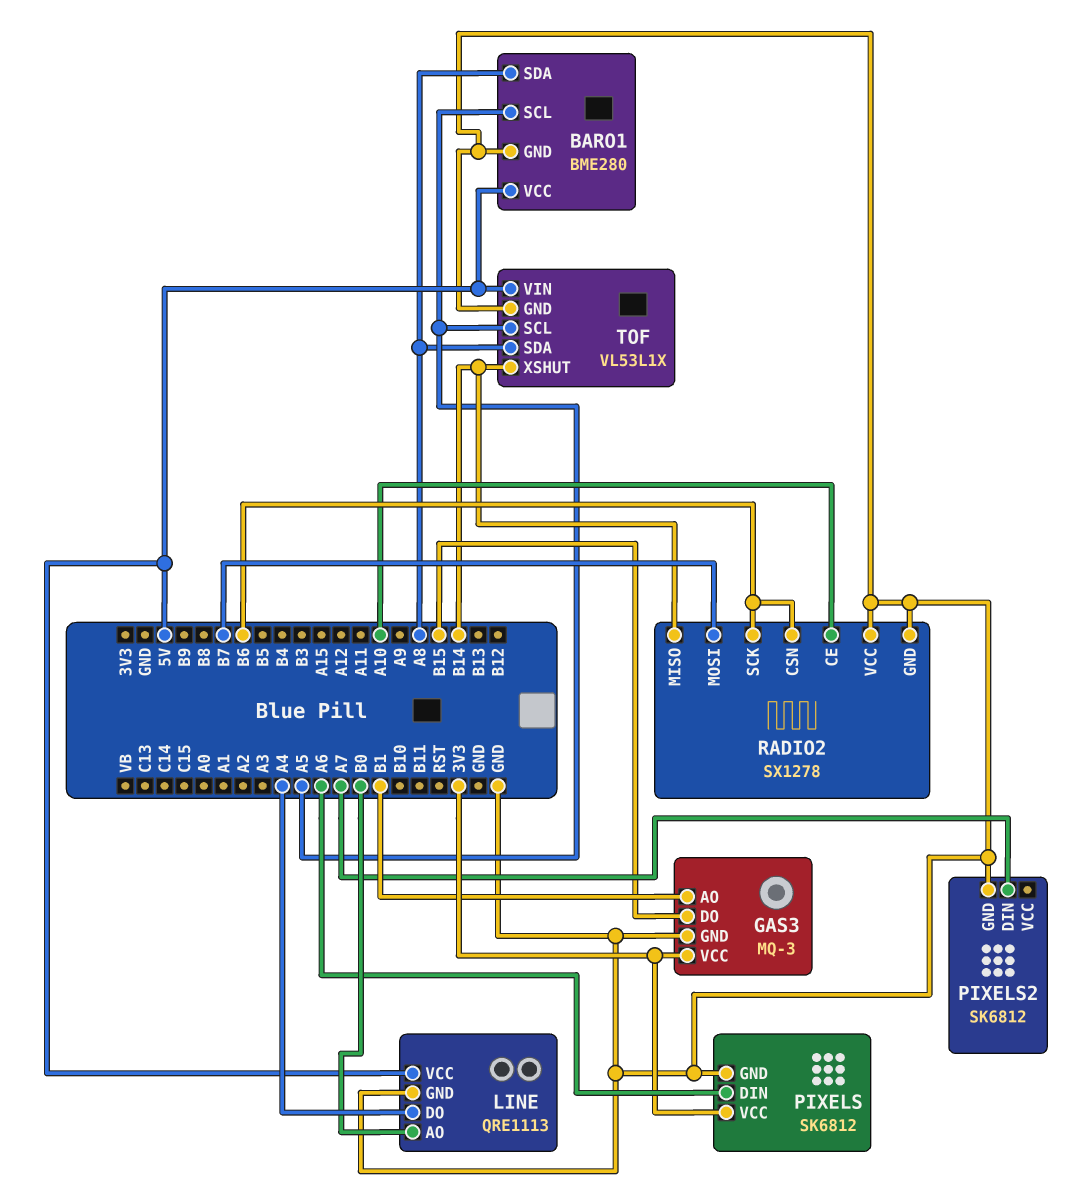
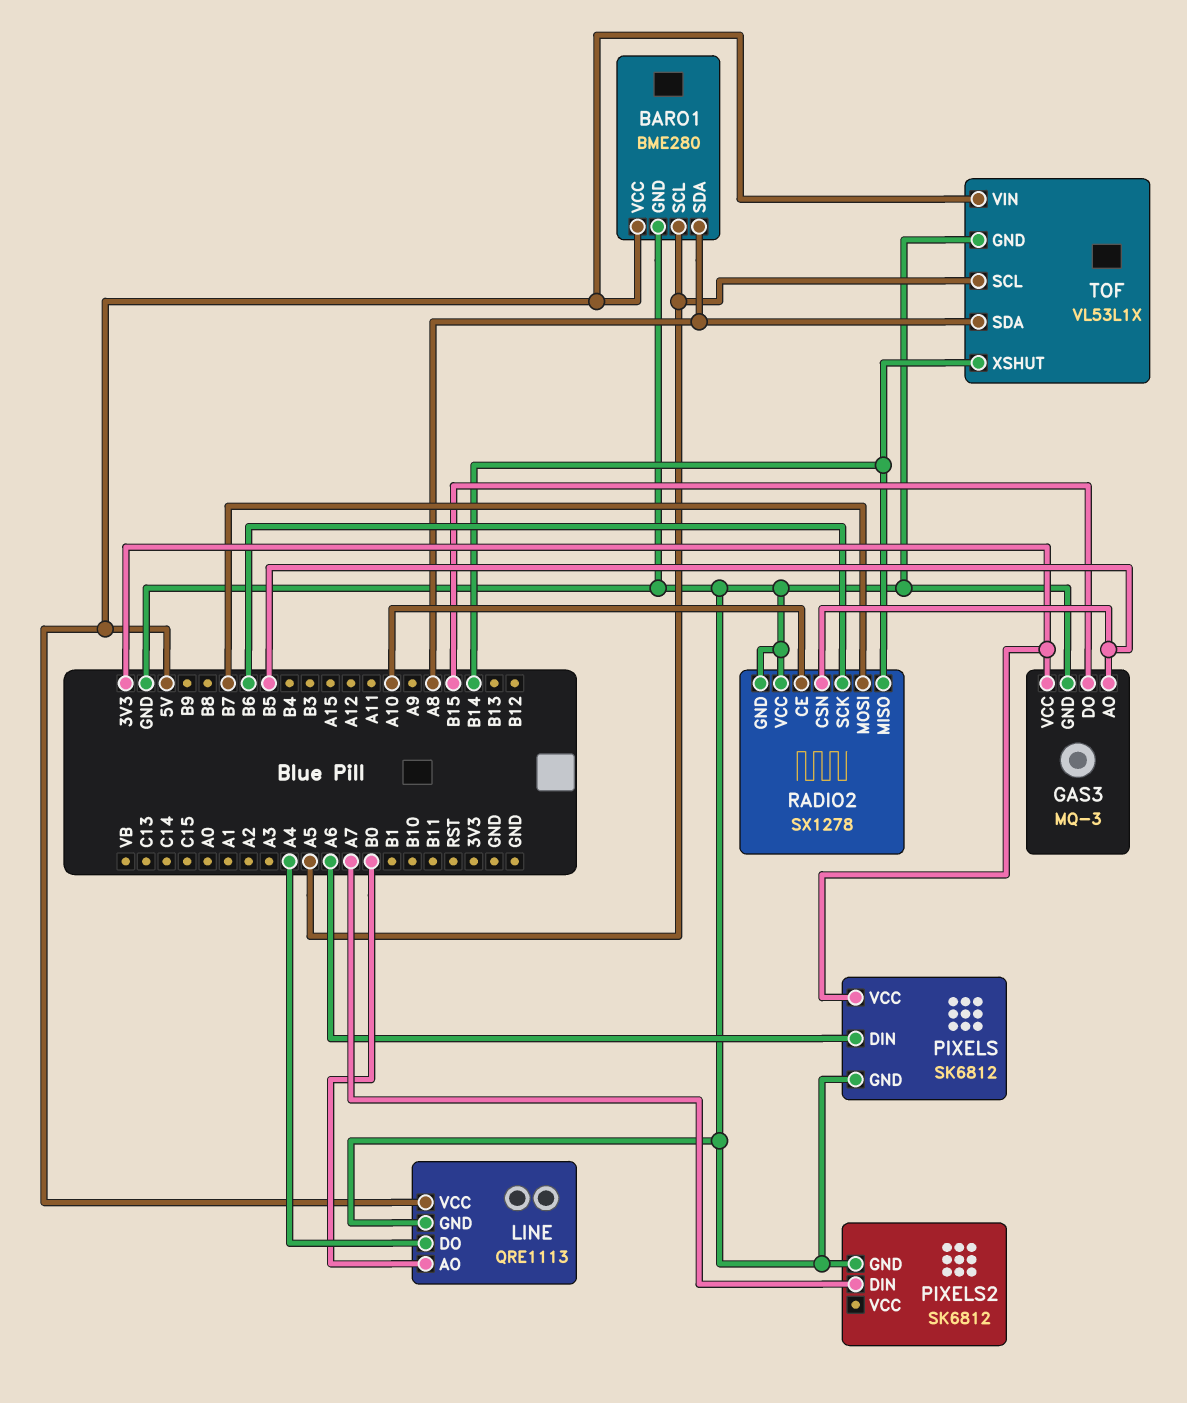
GAS3 pin AO: B1 -> B5
RADIO2 pin CSN: B6 -> B5

